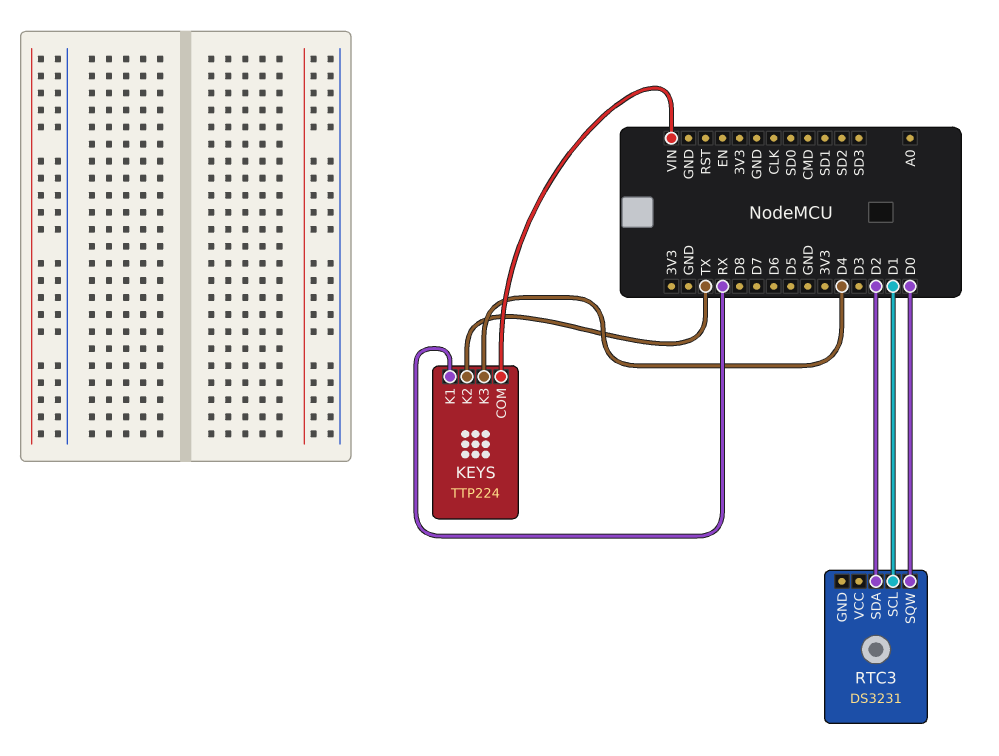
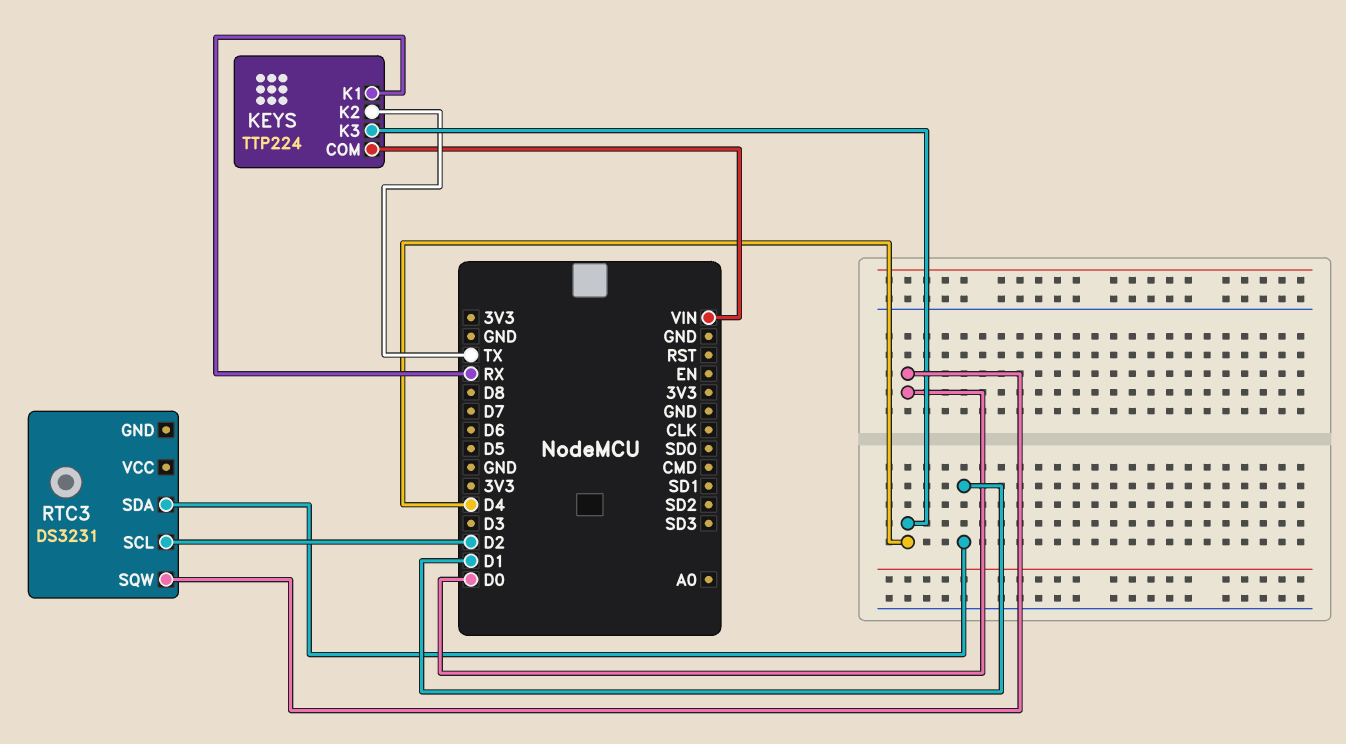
RTC3 pin SCL: D1 -> D2
RTC3 pin SDA: D2 -> D1

